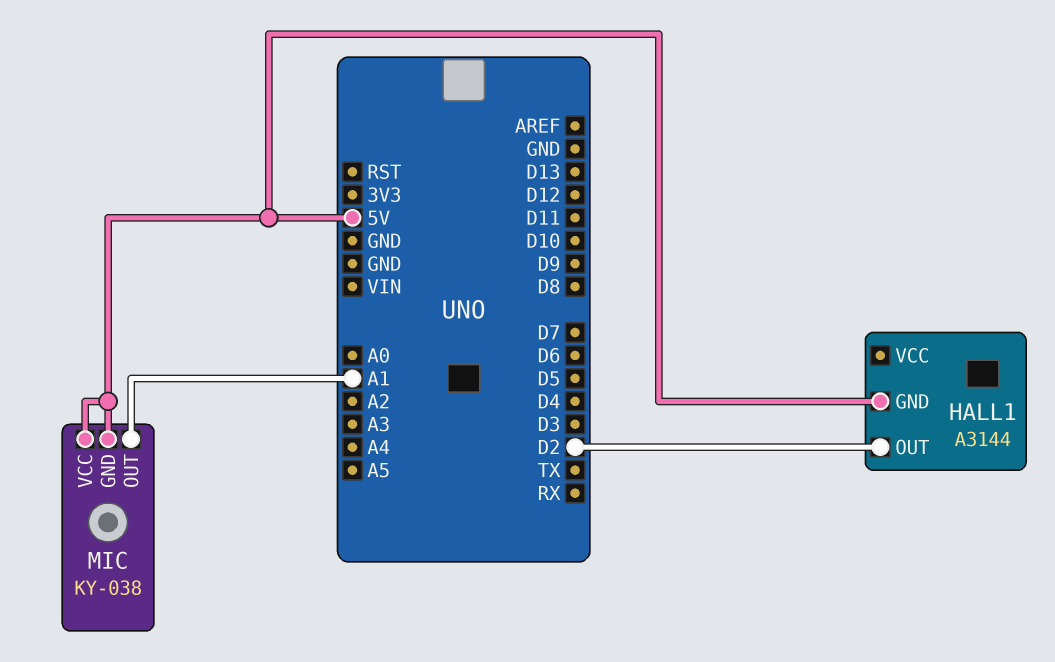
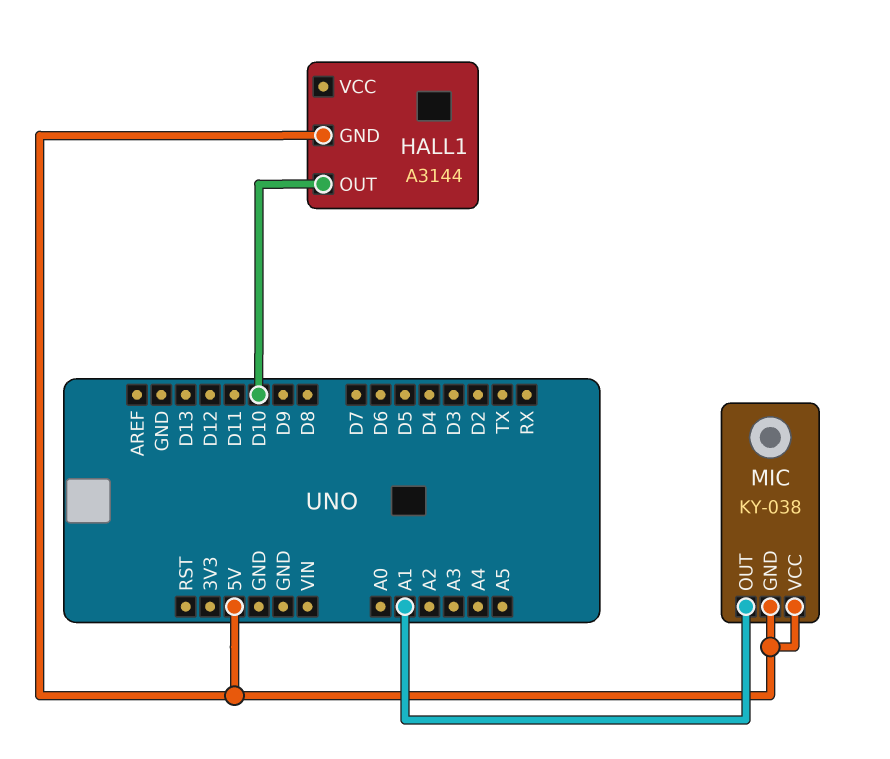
HALL1 pin OUT: D2 -> D10

